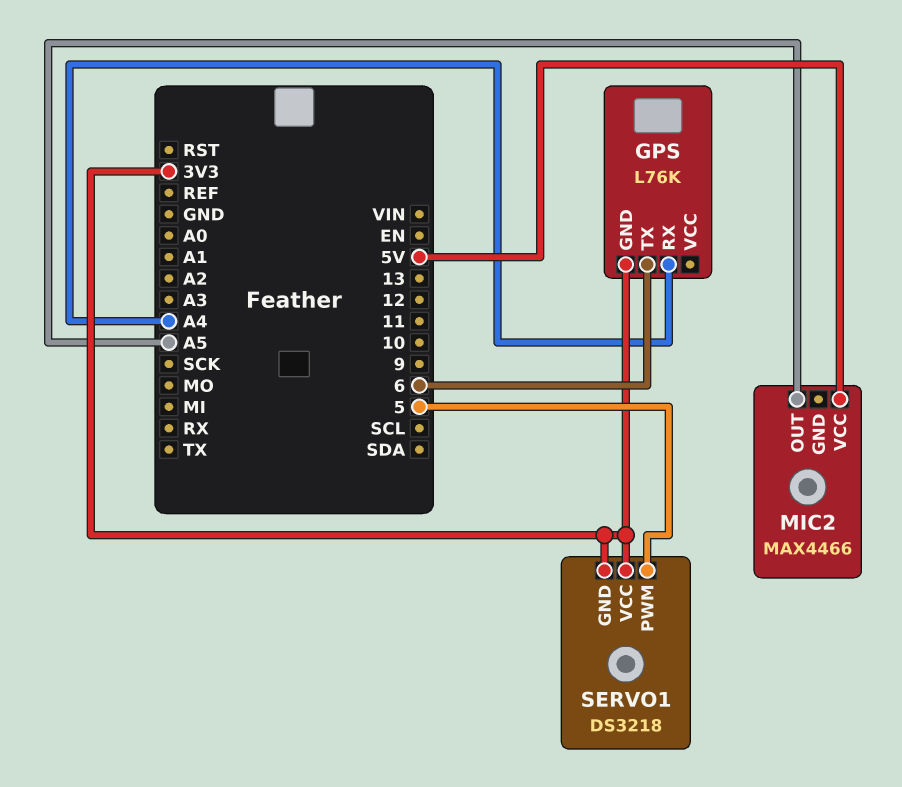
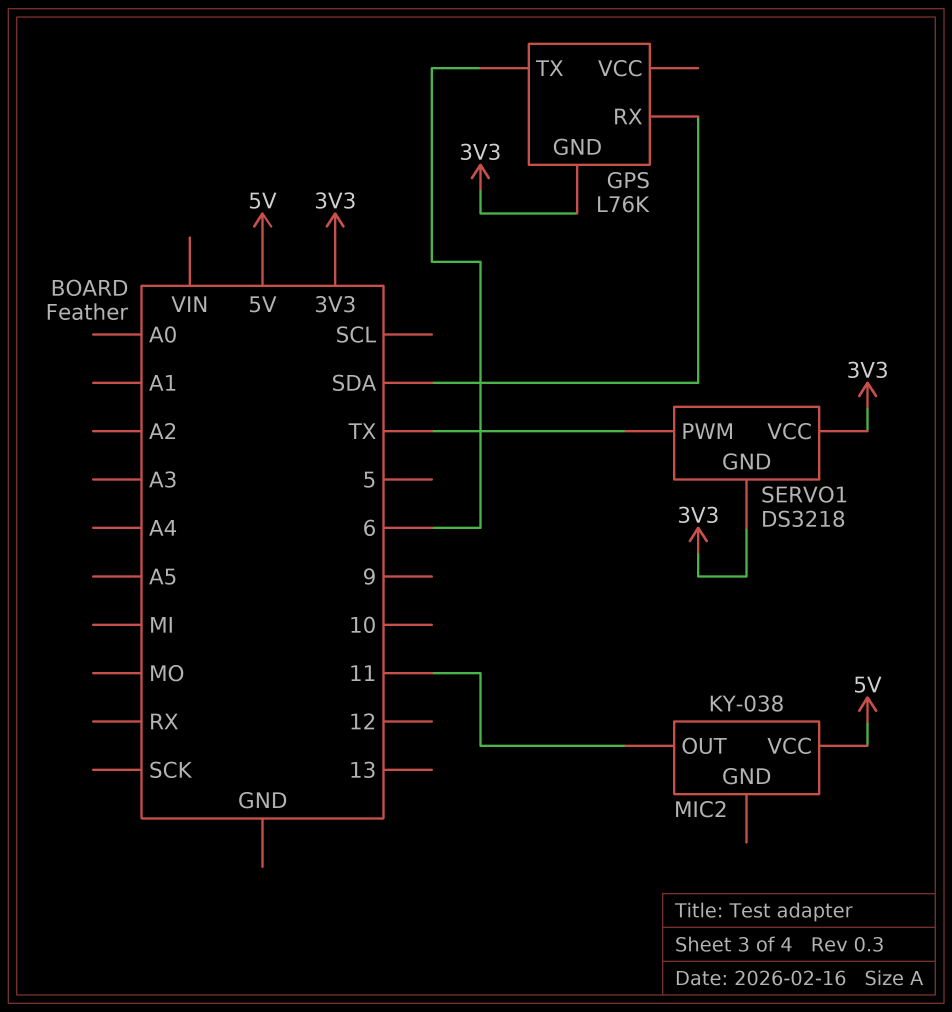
GPS pin RX: A4 -> SDA
MIC2: MAX4466 -> KY-038
MIC2 pin OUT: A5 -> 11
SERVO1 pin PWM: 5 -> TX

